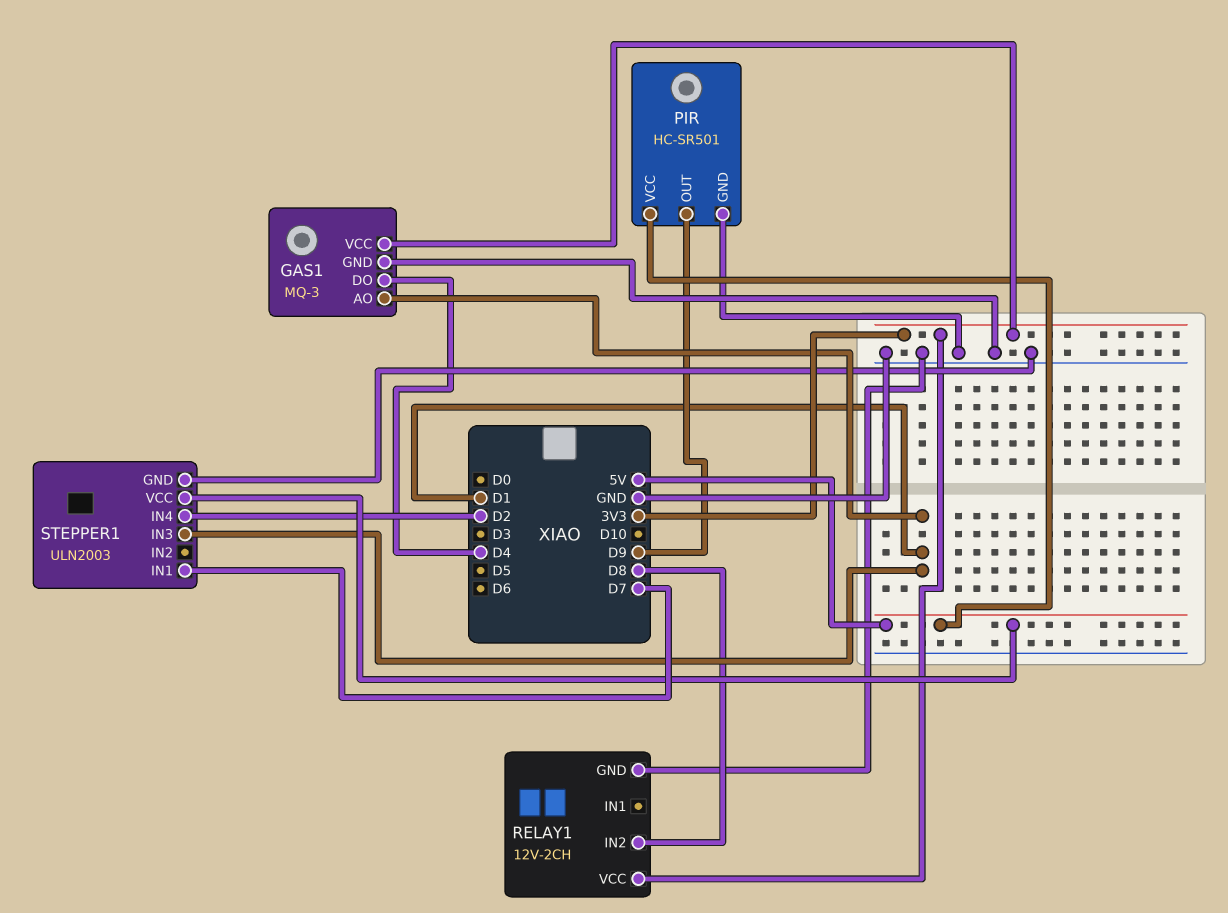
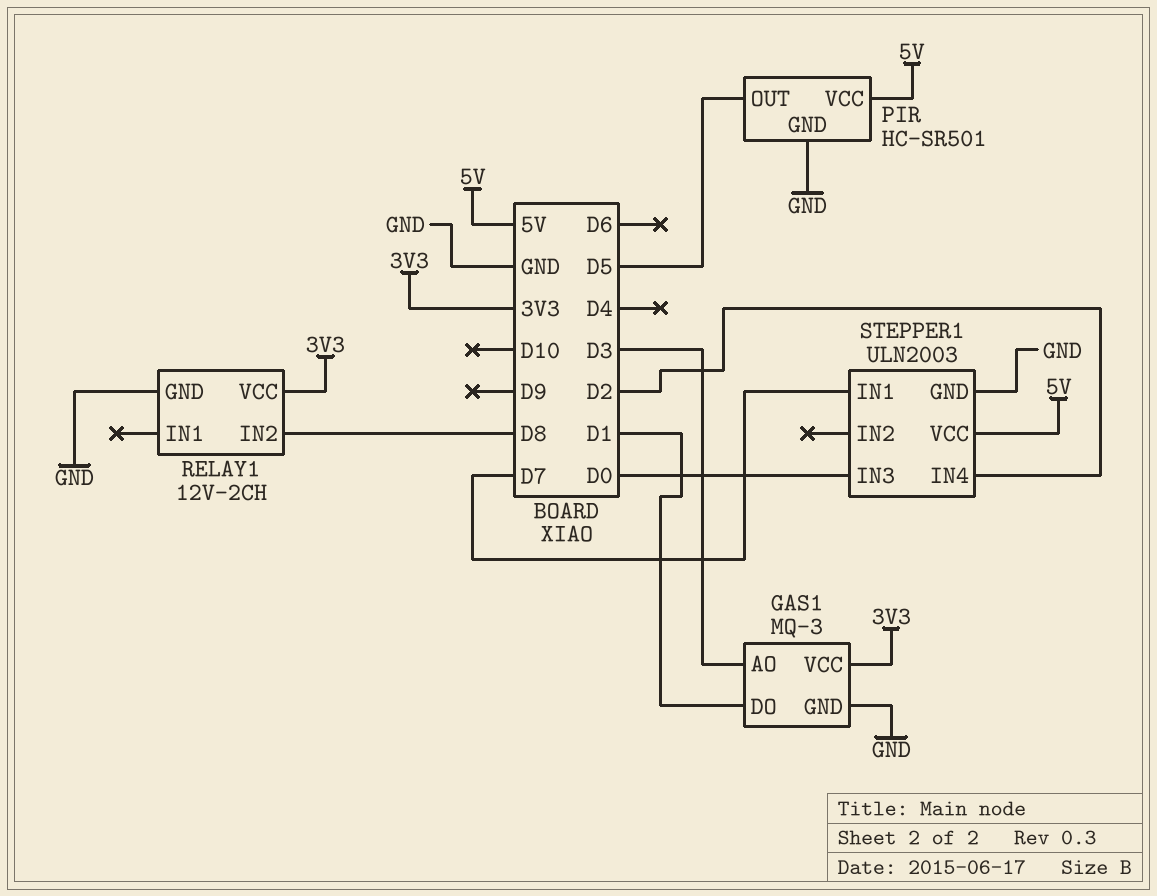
GAS1 pin AO: D1 -> D3
GAS1 pin DO: D4 -> D1
PIR pin OUT: D9 -> D5
STEPPER1 pin IN3: D1 -> D0

